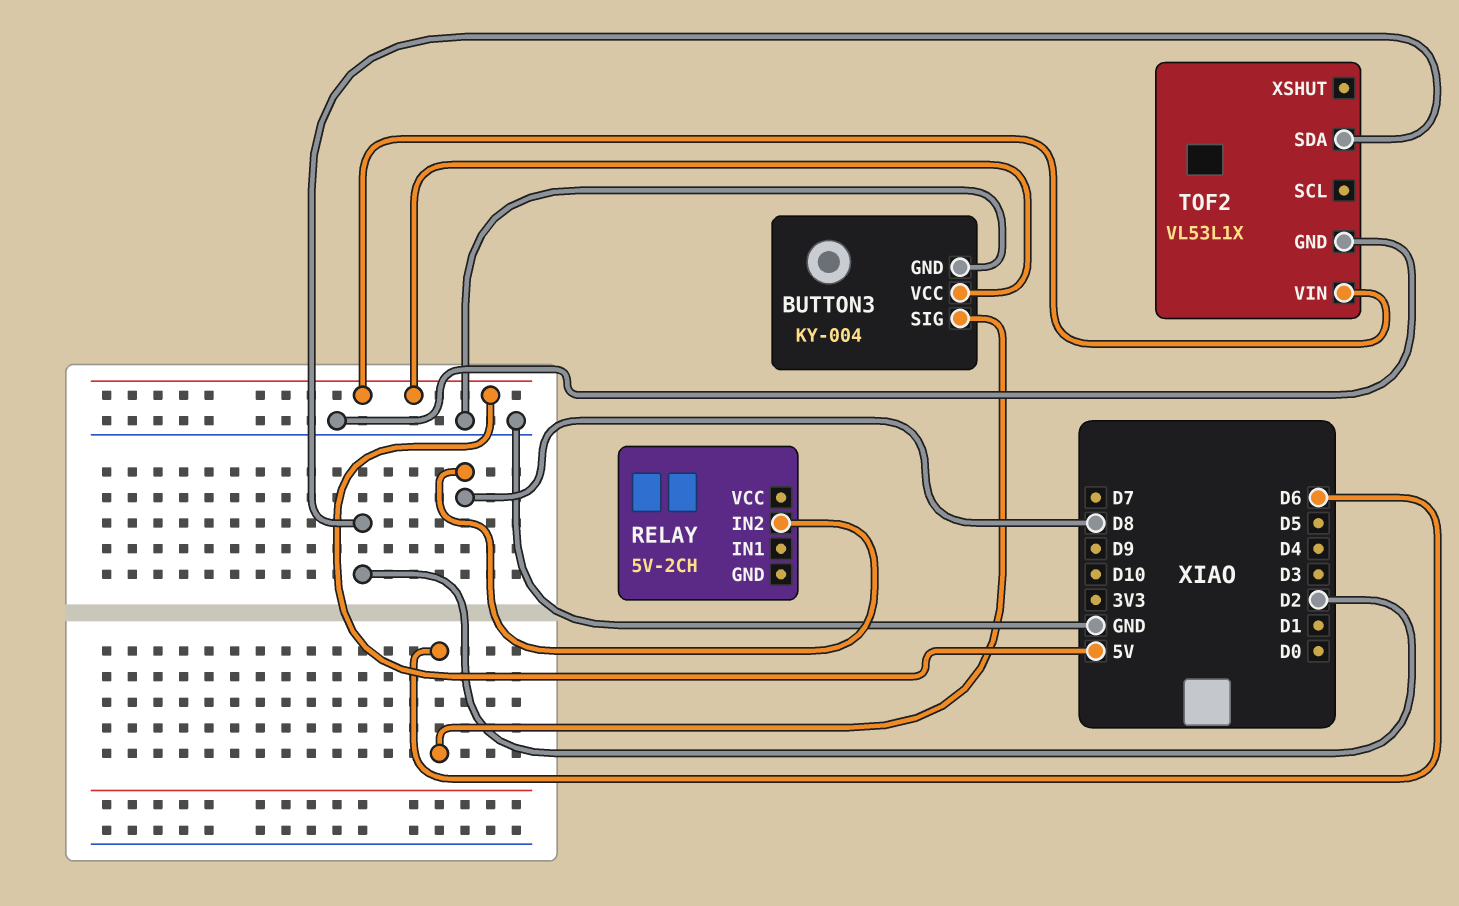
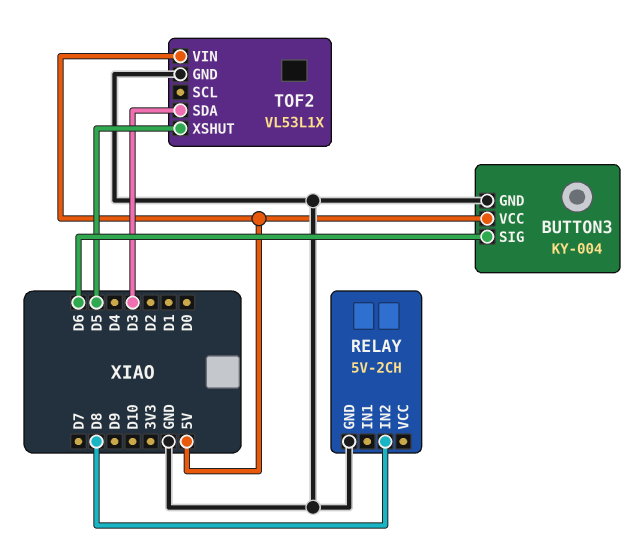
RELAY pin GND: none -> GND
TOF2 pin SDA: D2 -> D3
TOF2 pin XSHUT: none -> D5

